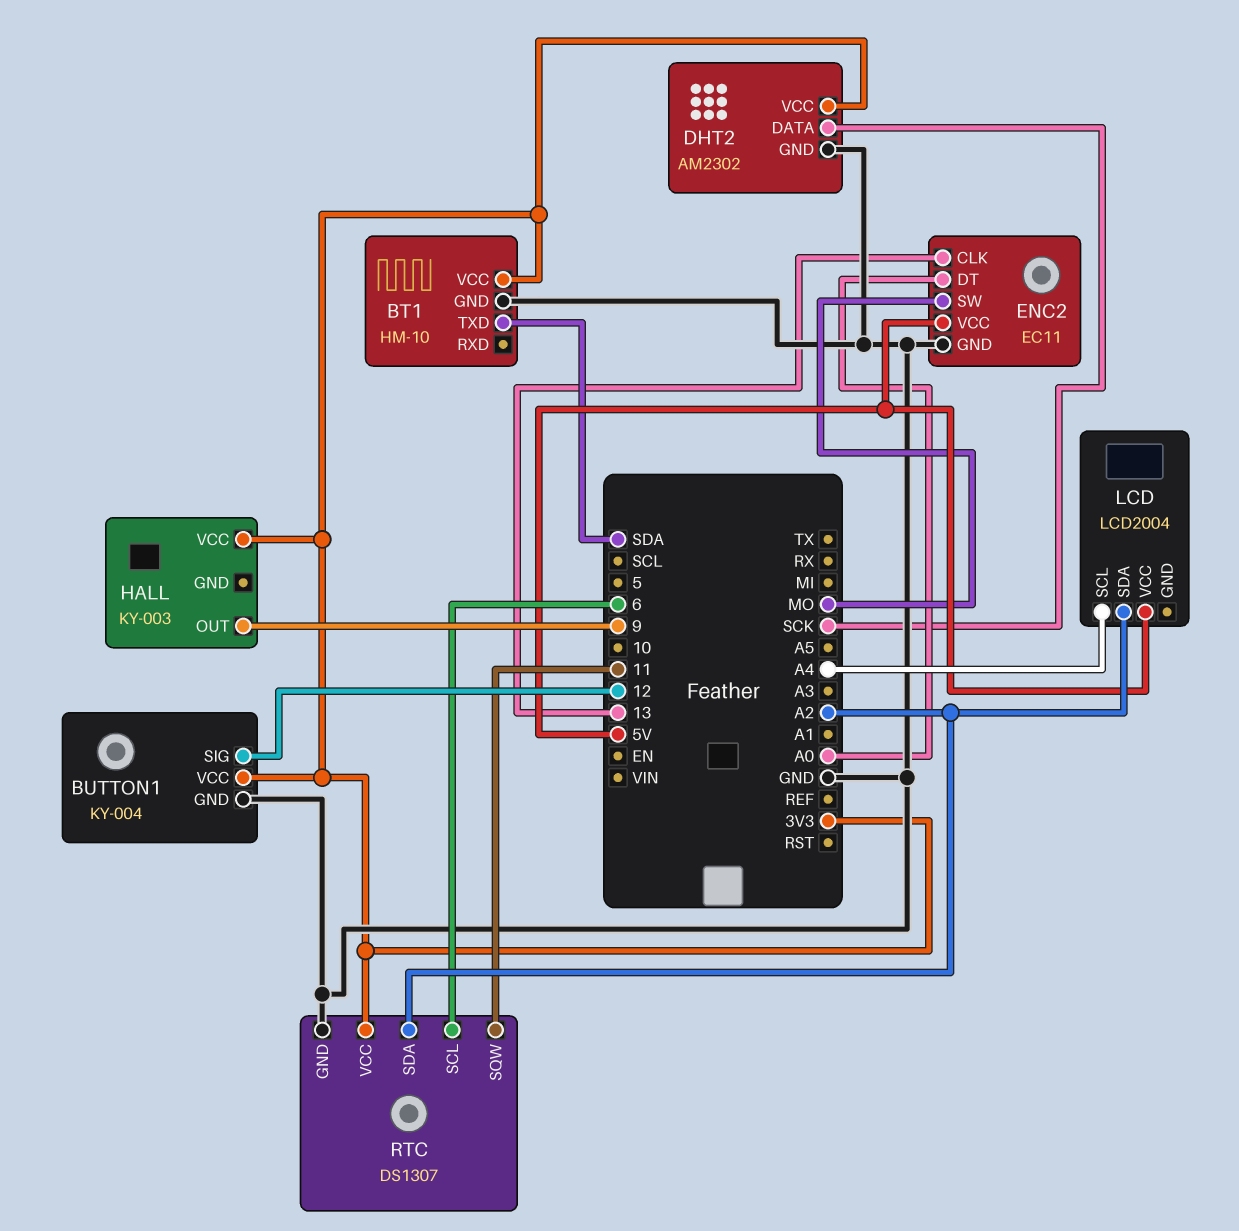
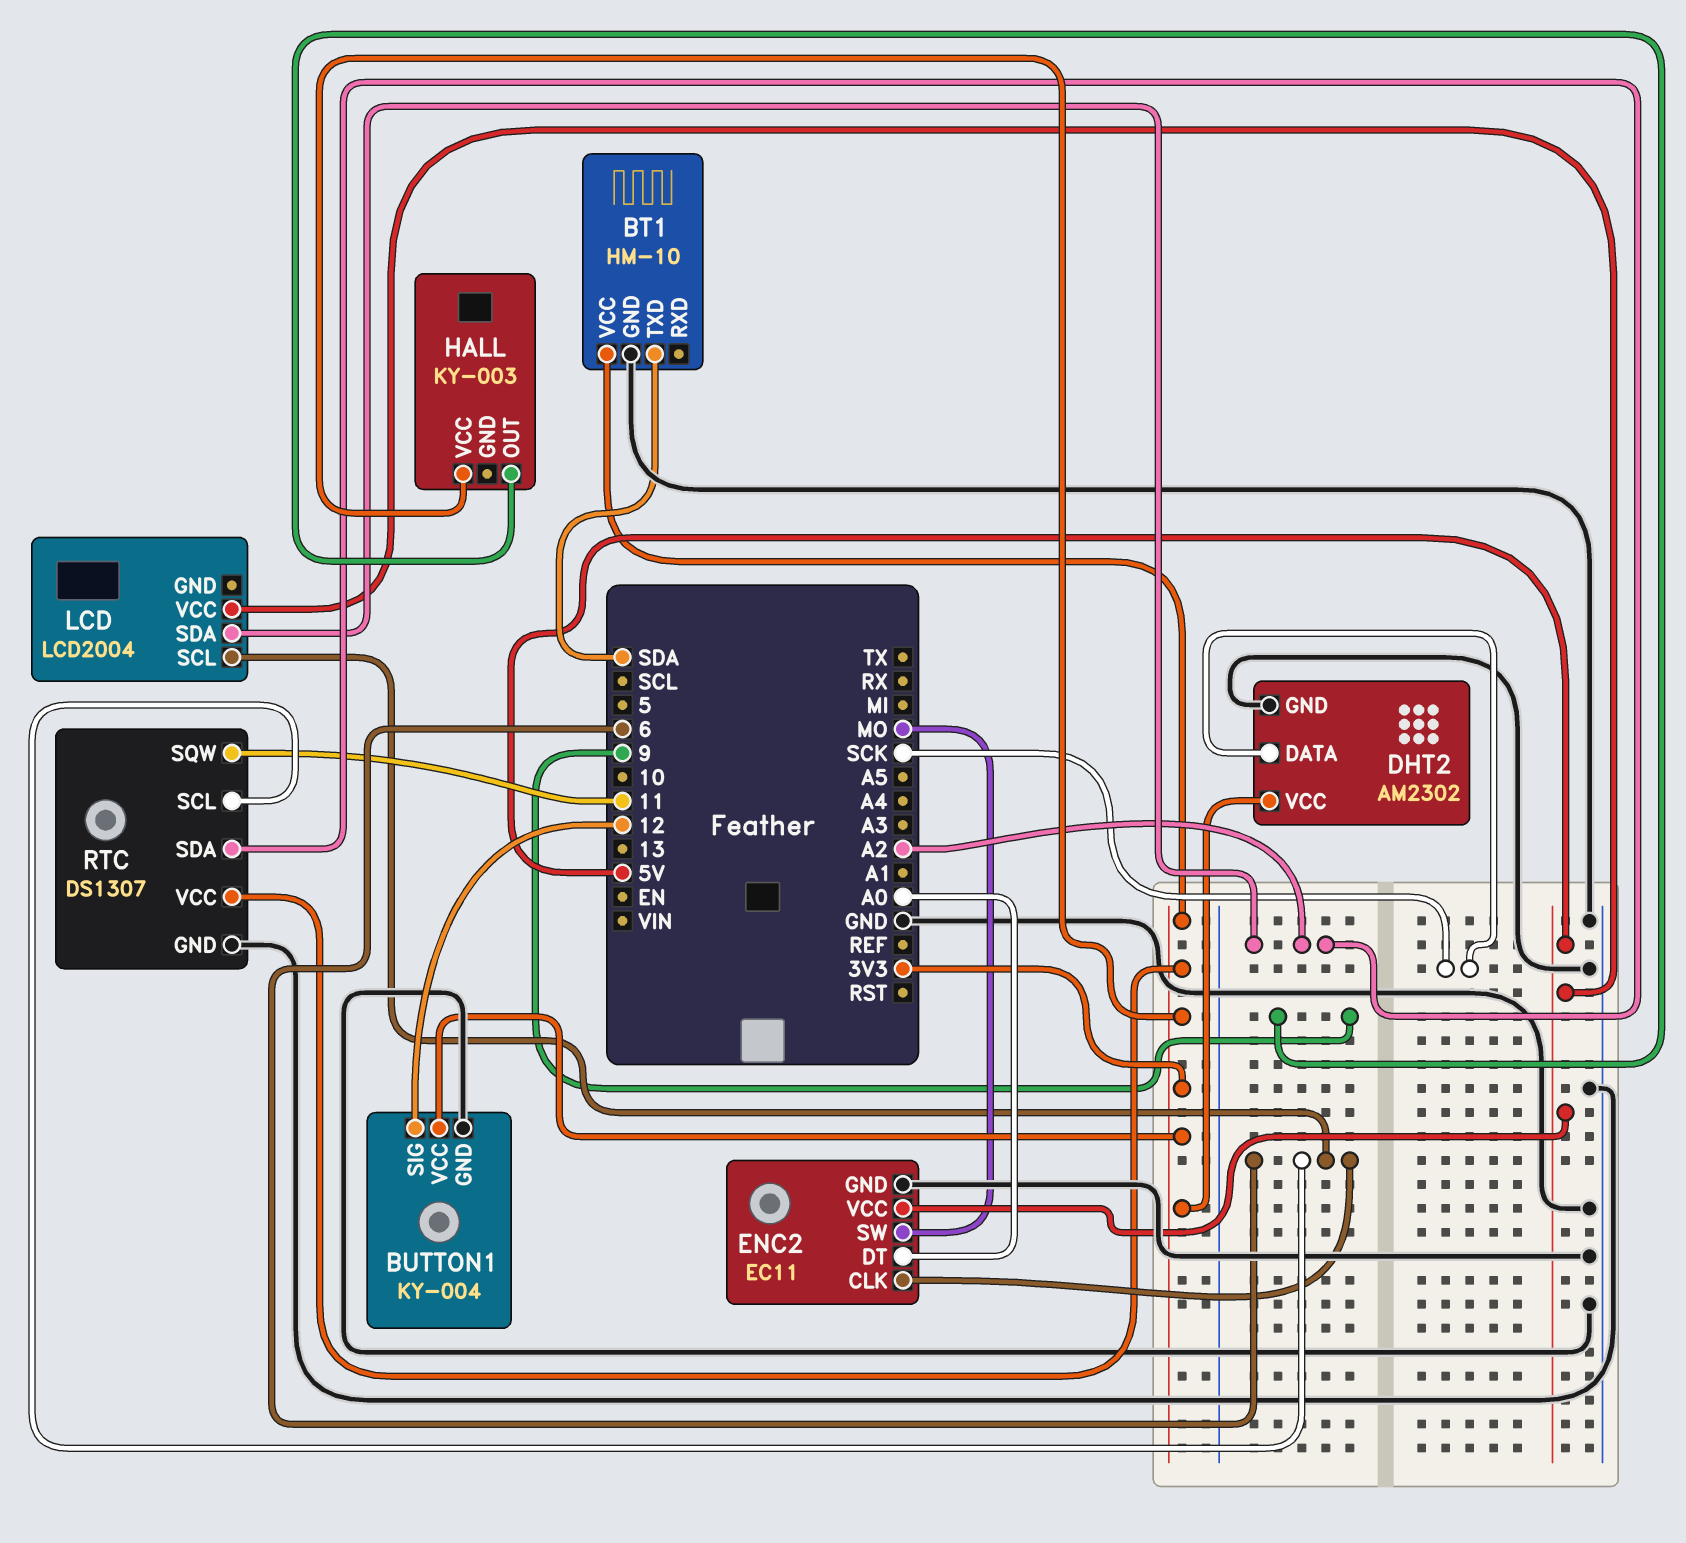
ENC2 pin CLK: 13 -> 6
LCD pin SCL: A4 -> 6

